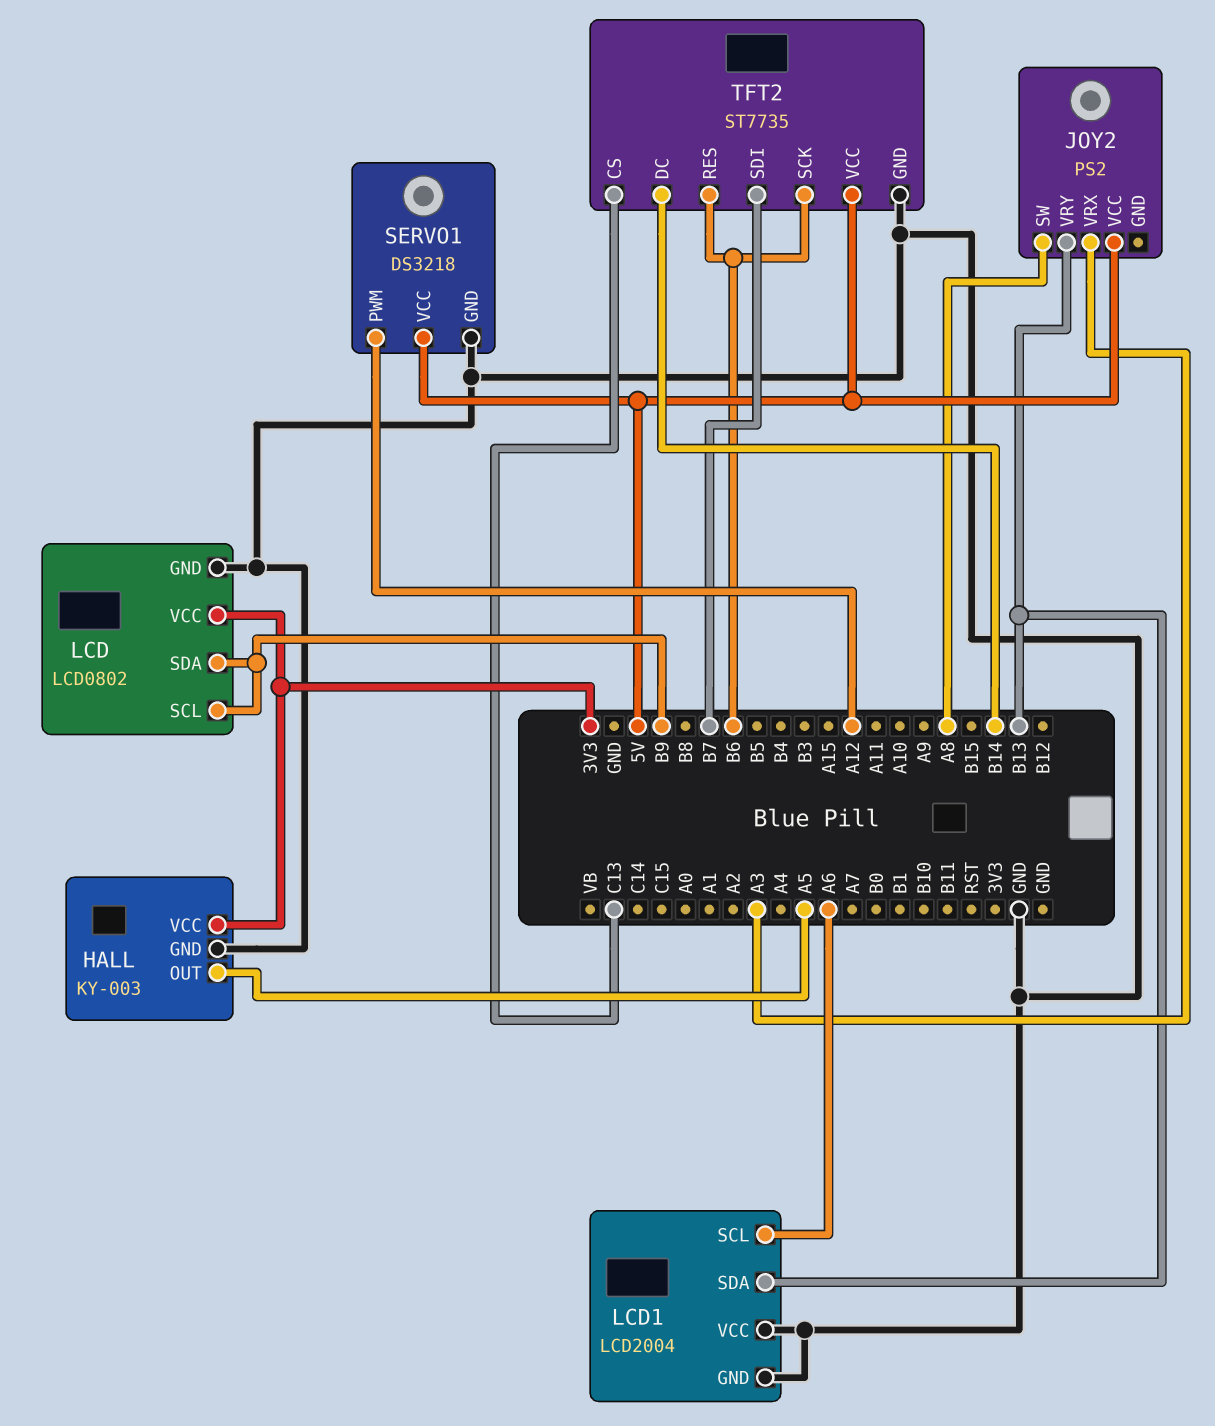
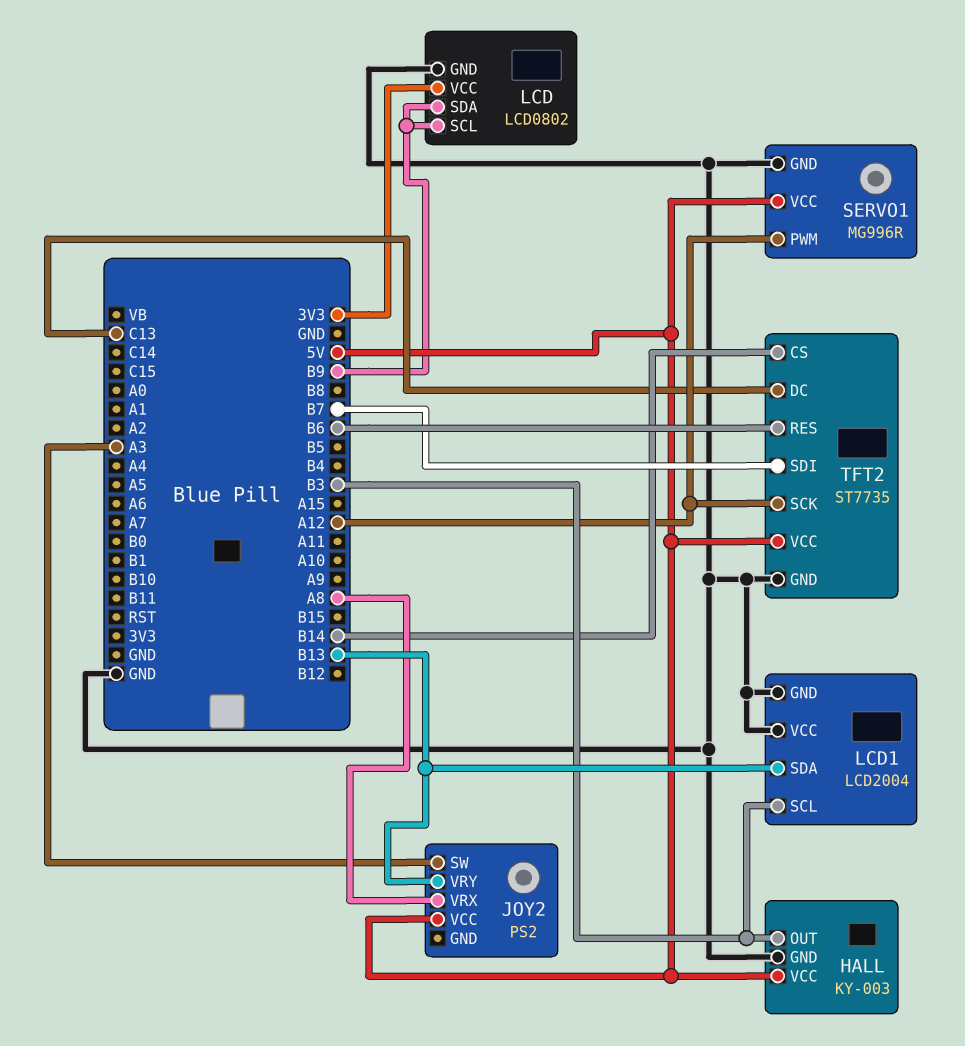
HALL pin OUT: A5 -> B3
HALL pin VCC: 3V3 -> 5V
JOY2 pin SW: A8 -> A3
JOY2 pin VRX: A3 -> A8
LCD1 pin SCL: A6 -> B3
SERVO1: DS3218 -> MG996R
TFT2 pin CS: C13 -> B14
TFT2 pin DC: B14 -> C13
TFT2 pin SCK: B6 -> A12

